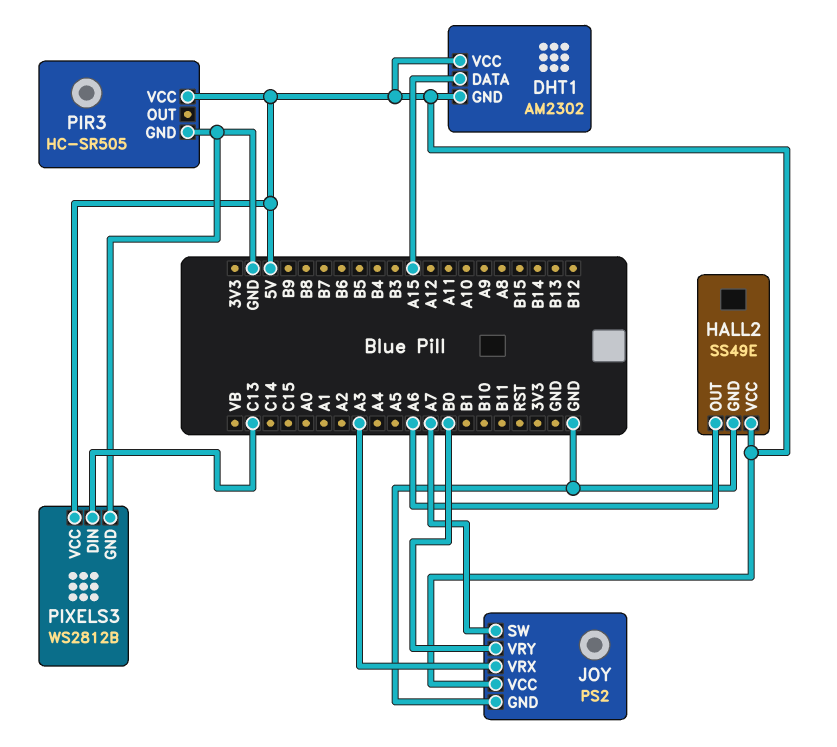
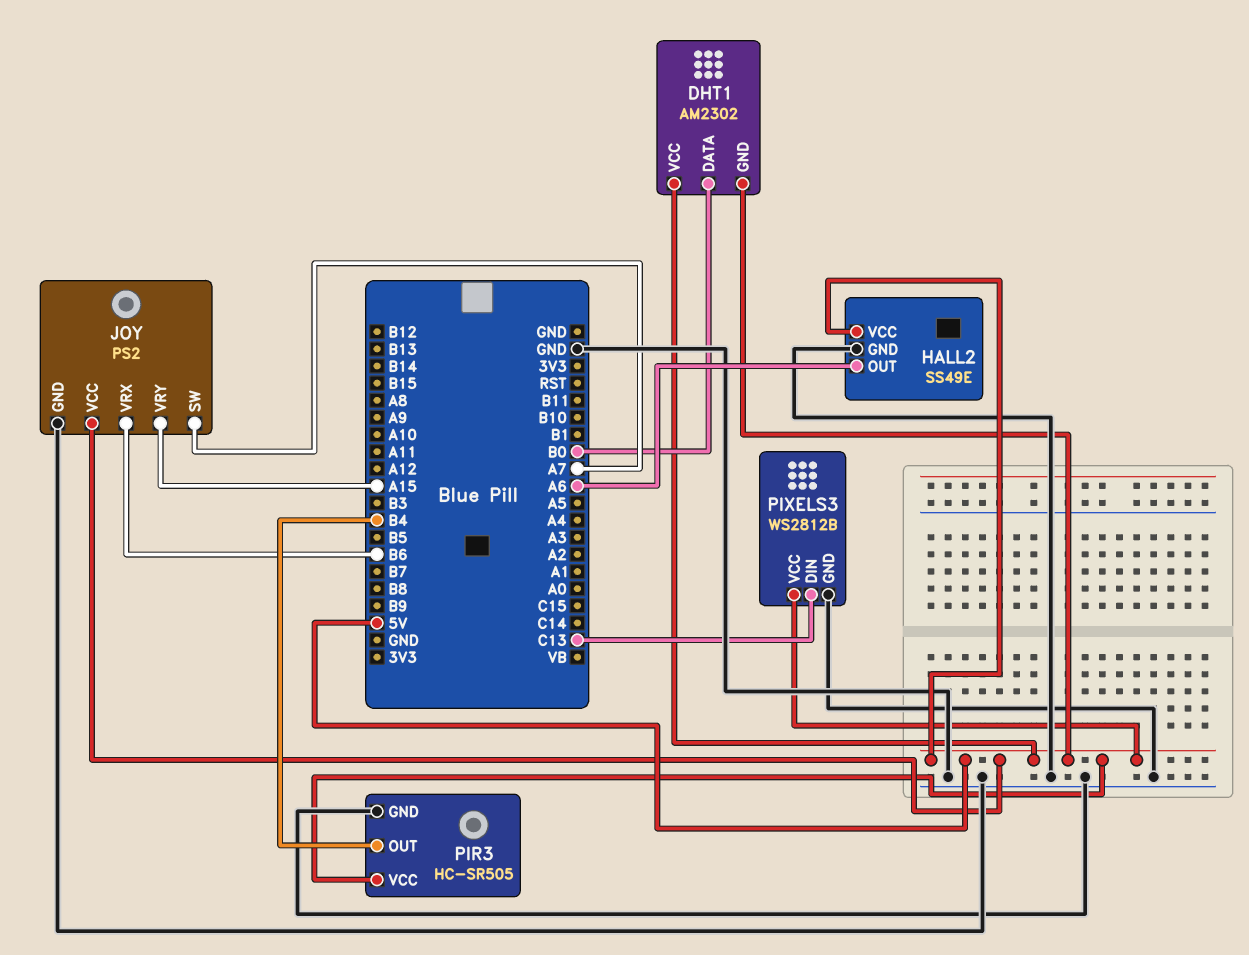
DHT1 pin DATA: A15 -> B0
JOY pin VRX: A3 -> B6
JOY pin VRY: B0 -> A15
PIR3 pin OUT: none -> B4

